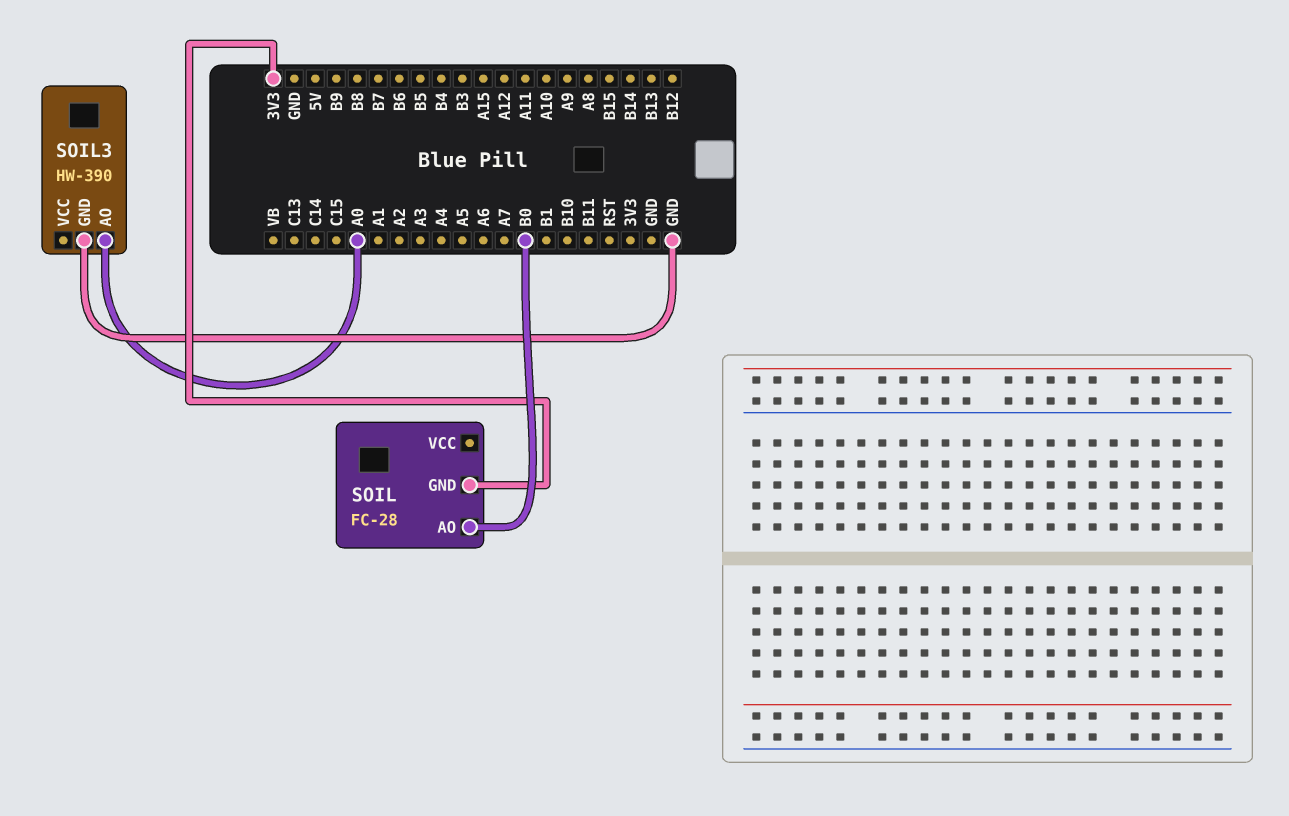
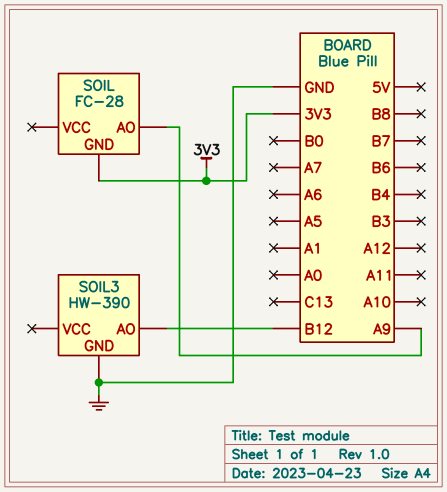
SOIL pin AO: B0 -> A9
SOIL3 pin AO: A0 -> B12

